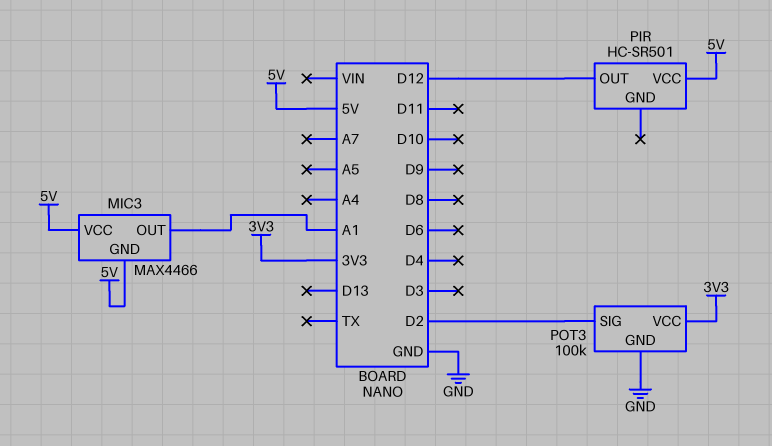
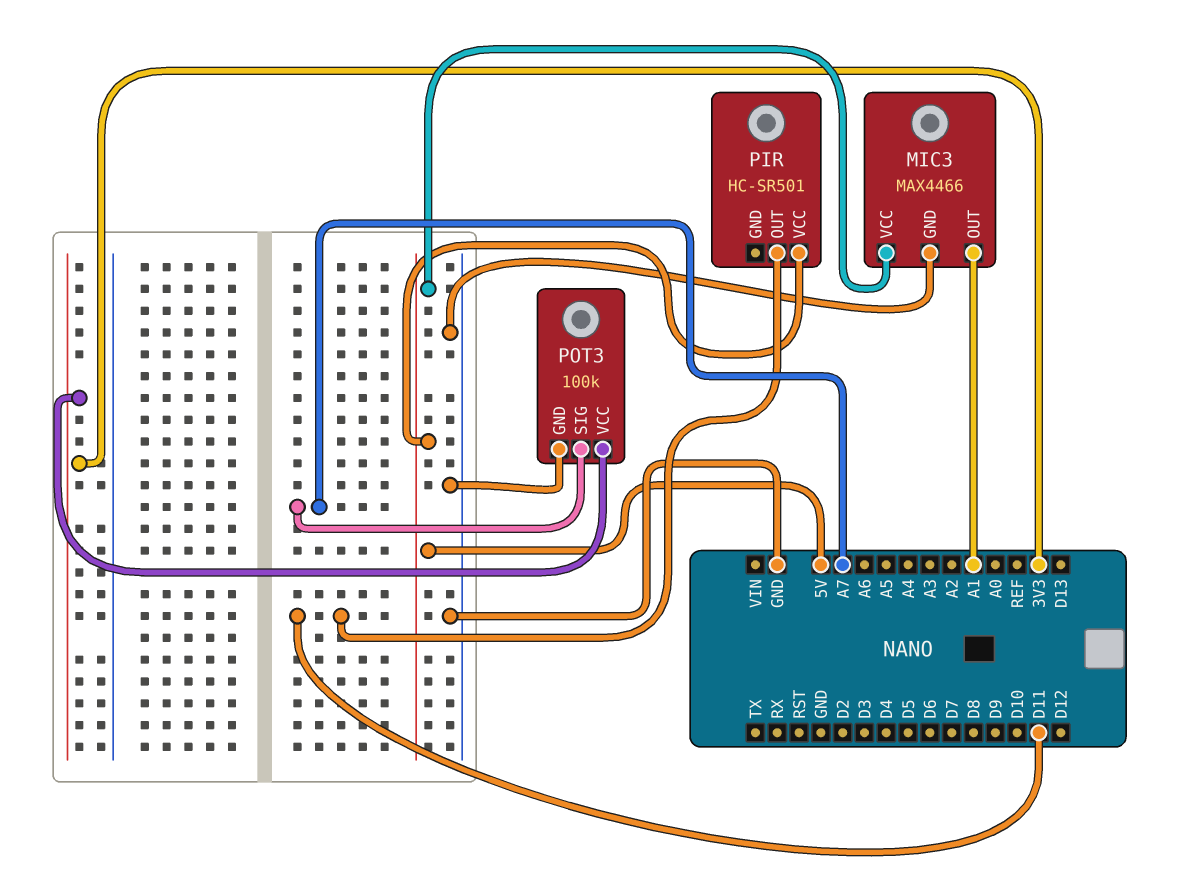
MIC3 pin GND: 5V -> GND
PIR pin OUT: D12 -> D11
POT3 pin SIG: D2 -> A7

